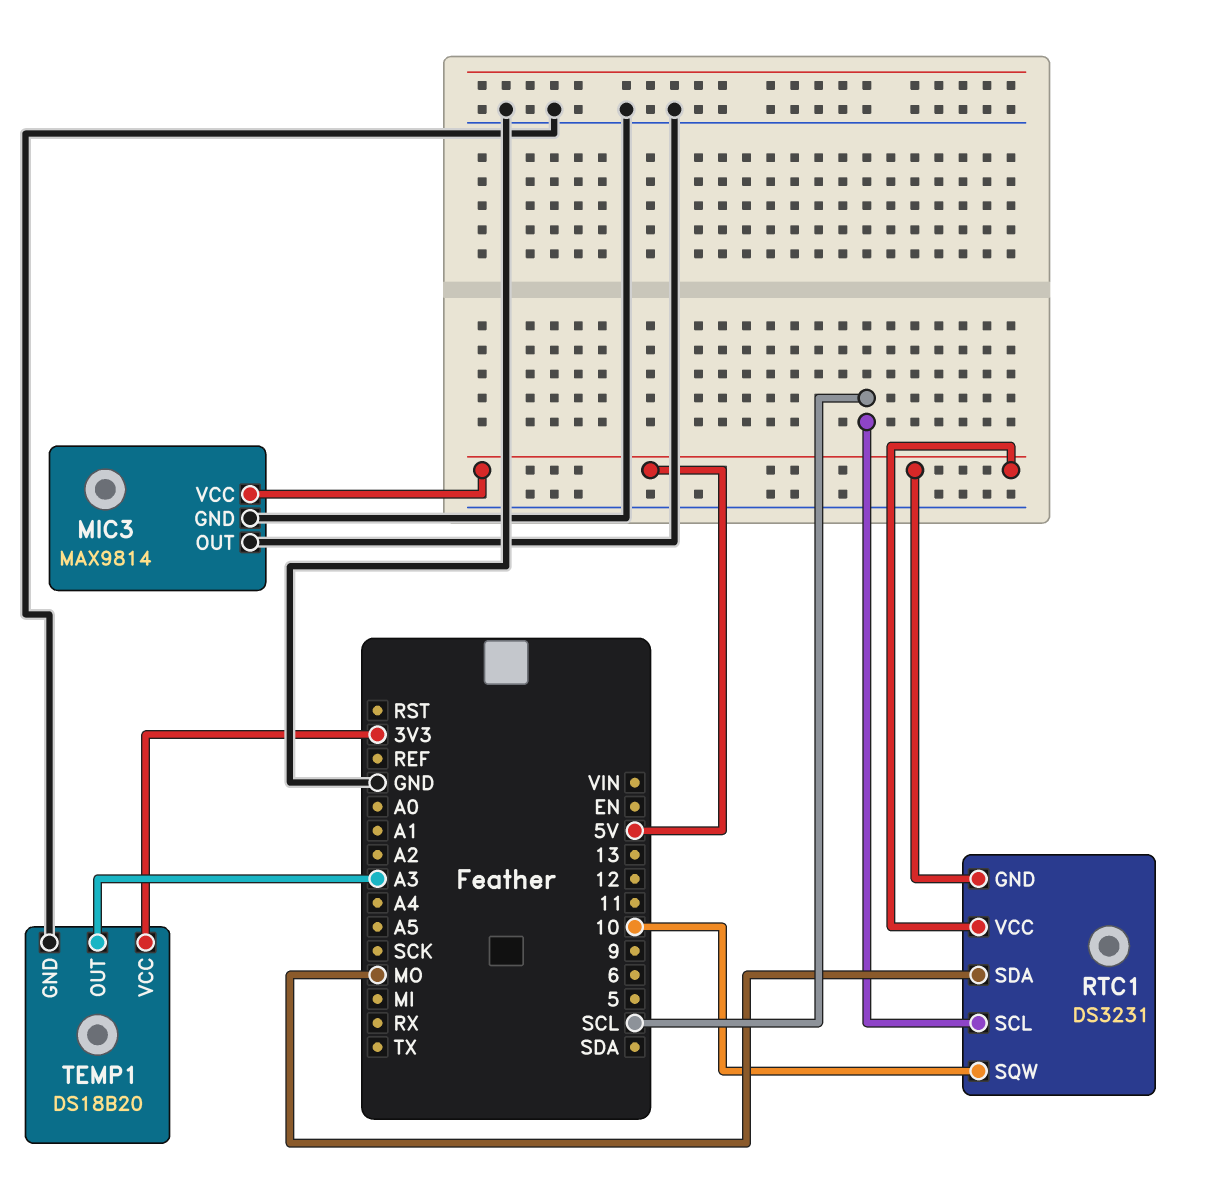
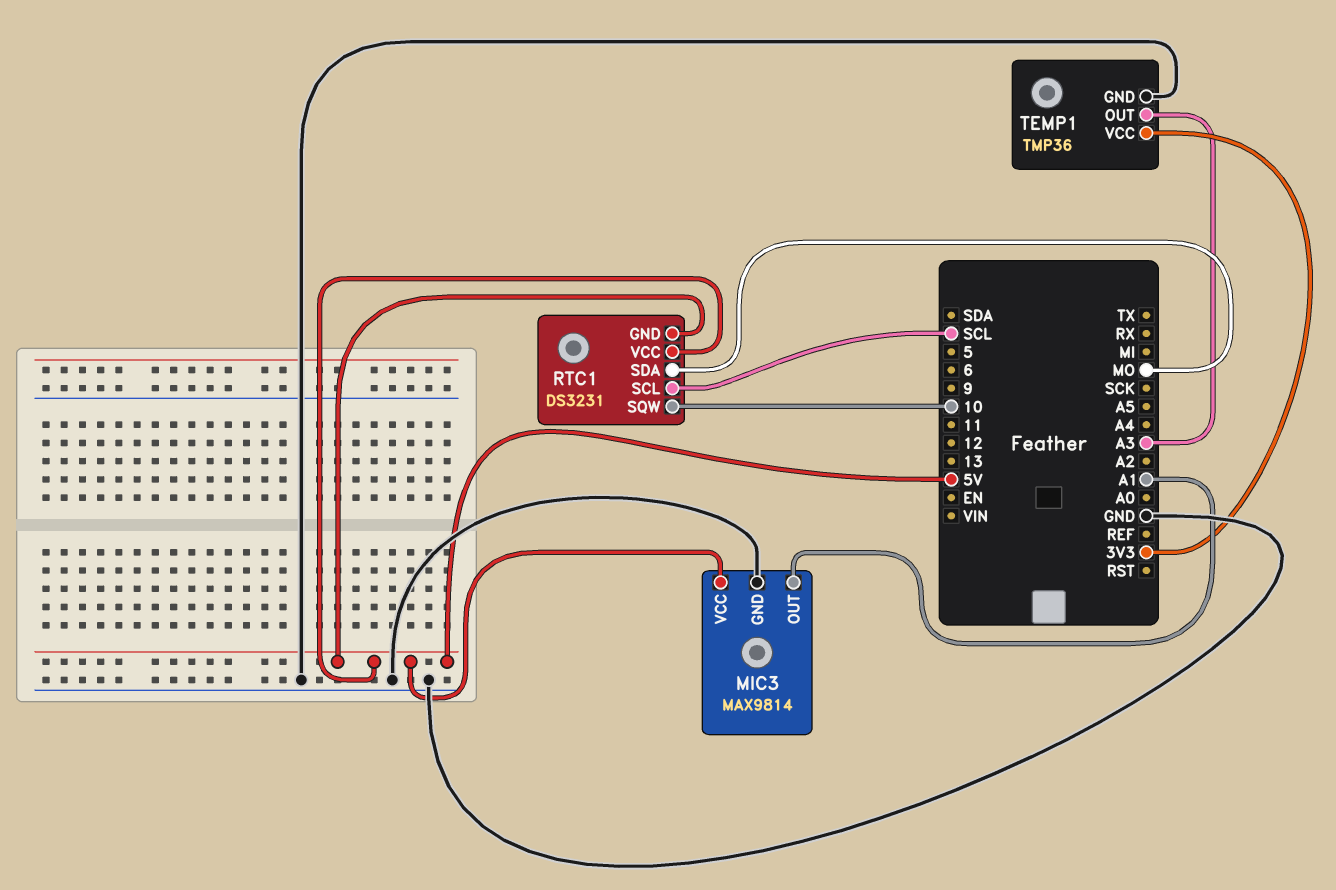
MIC3 pin OUT: GND -> A1
TEMP1: DS18B20 -> TMP36

